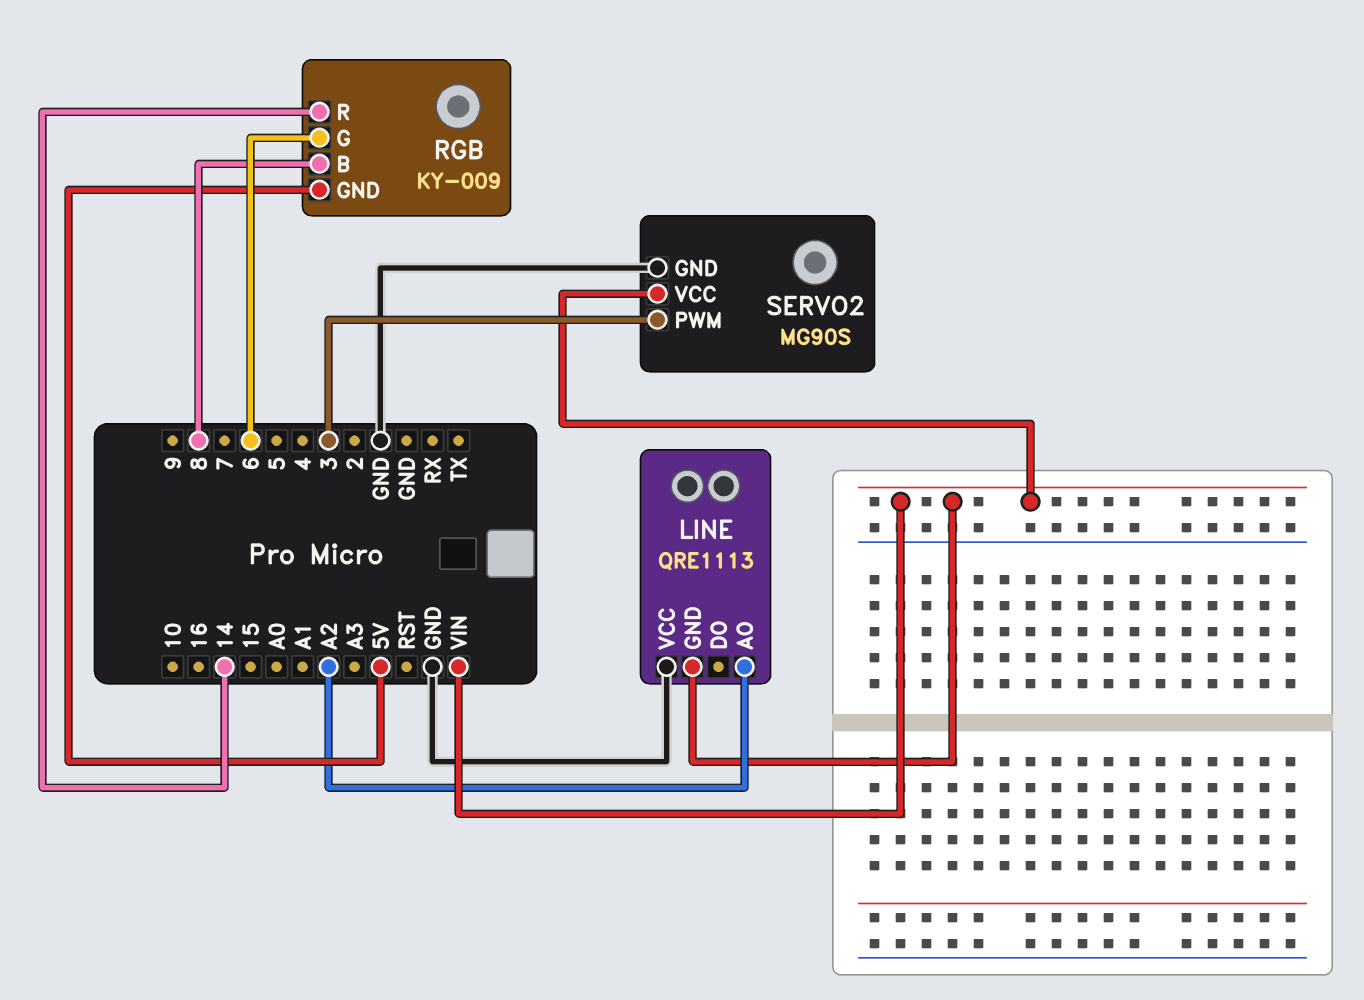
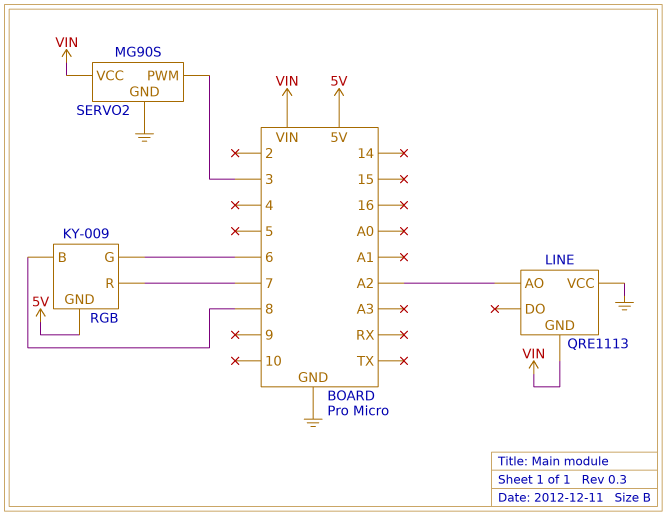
RGB pin R: 14 -> 7

